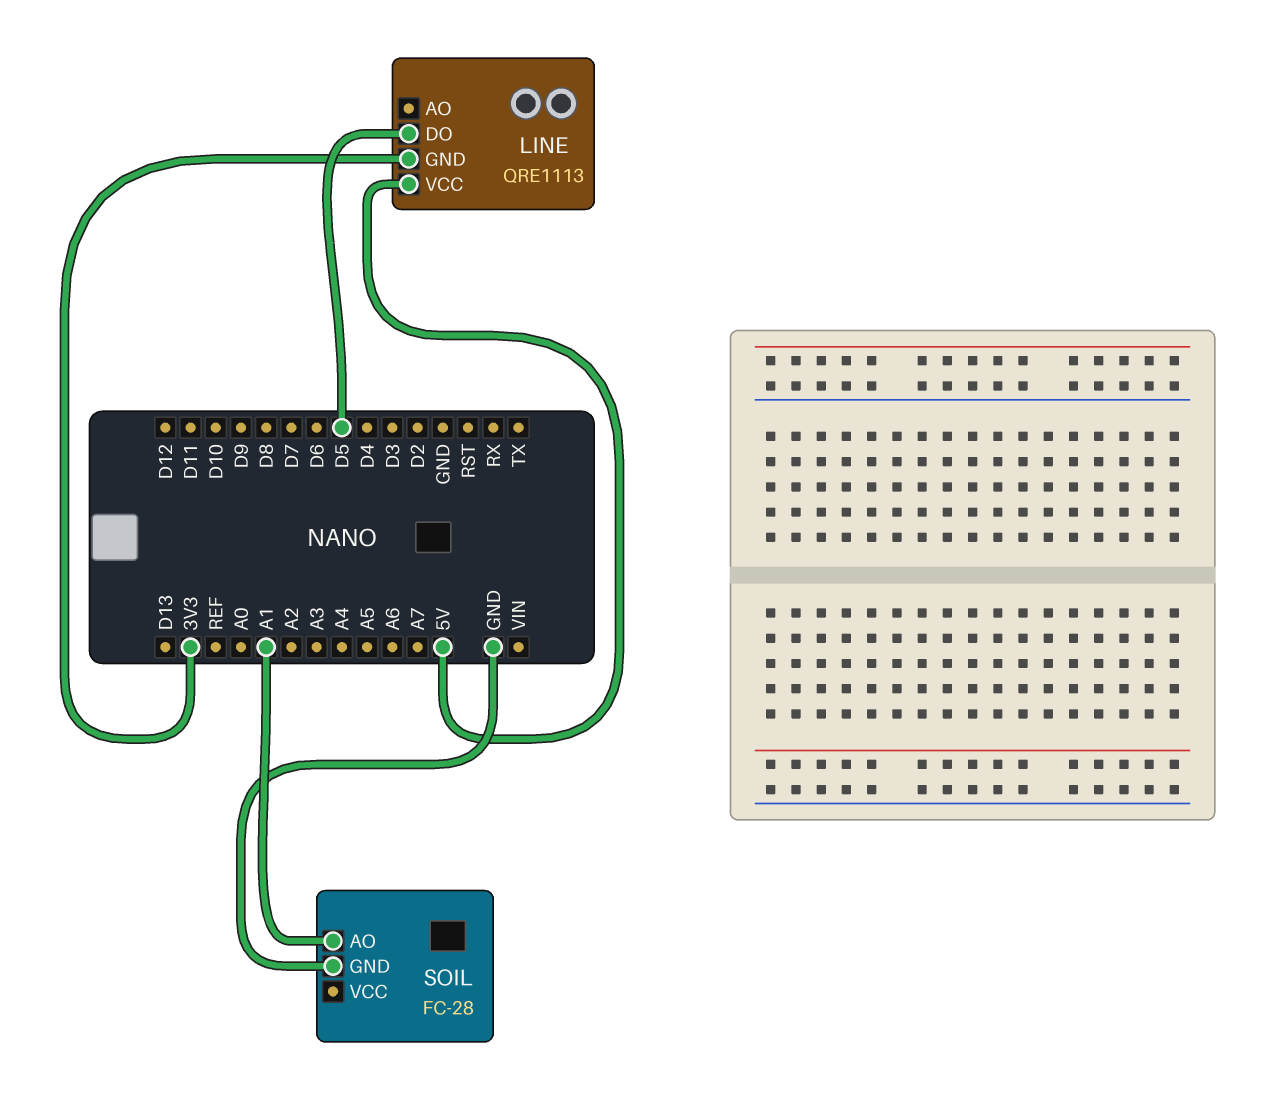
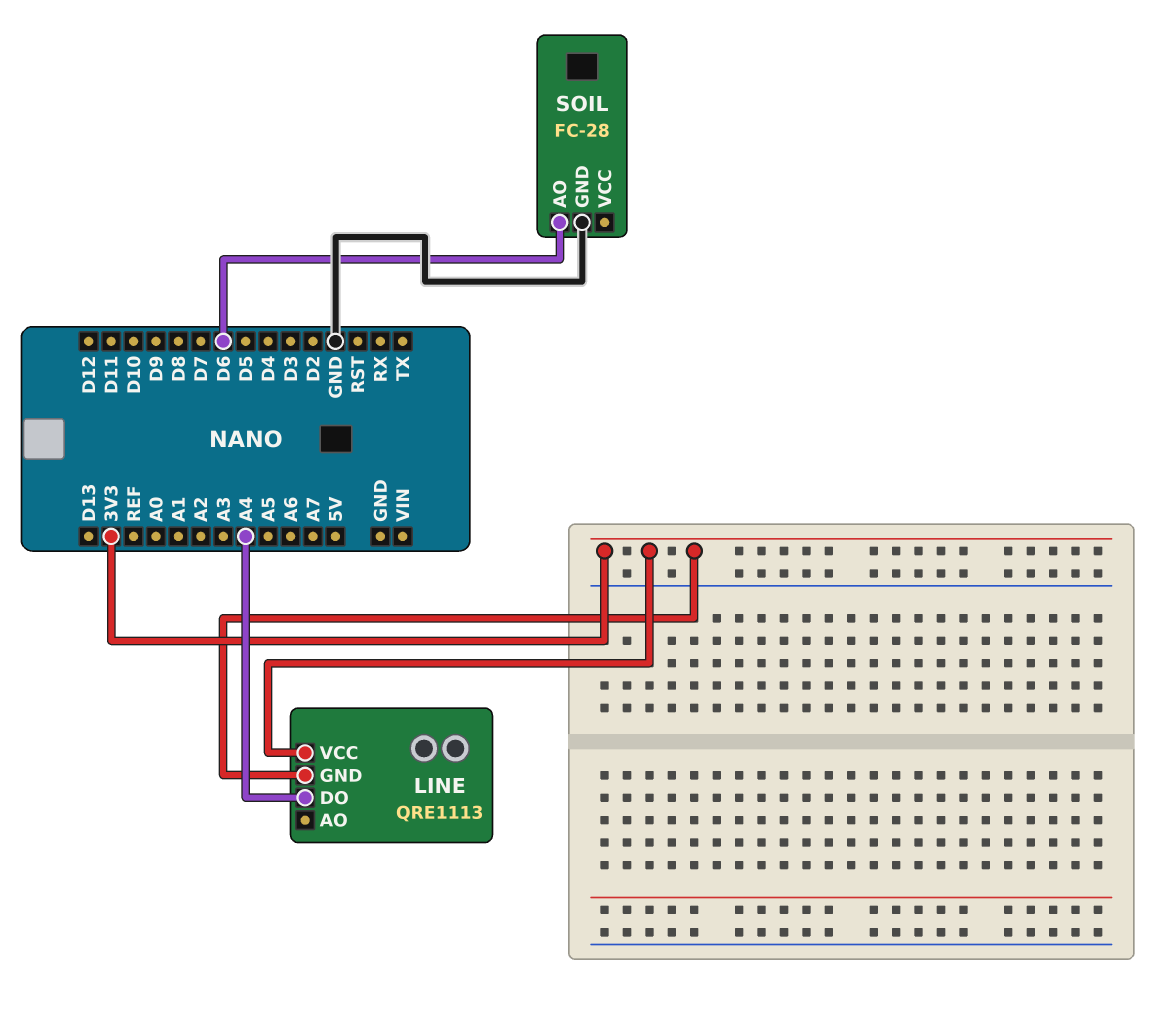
LINE pin DO: D5 -> A4
LINE pin VCC: 5V -> 3V3
SOIL pin AO: A1 -> D6

